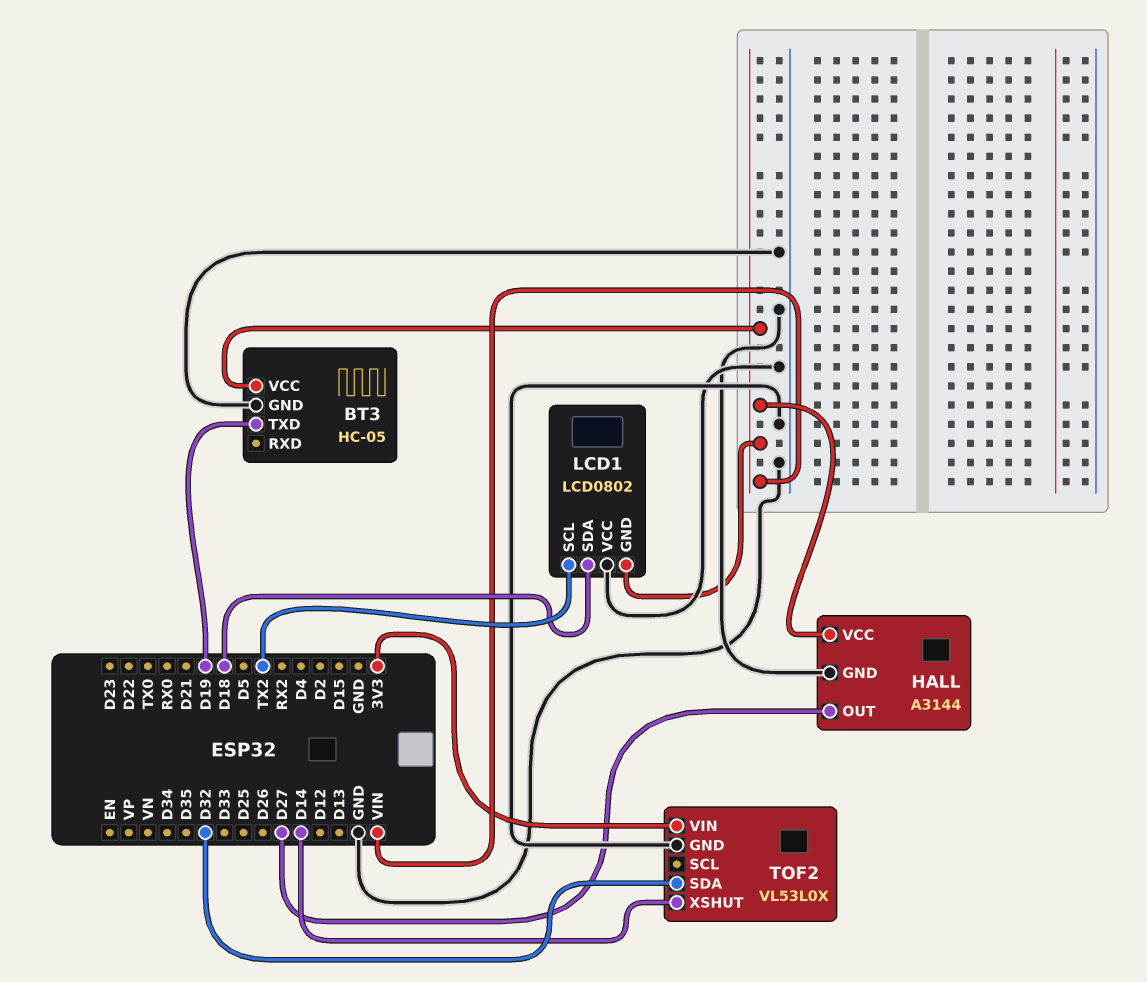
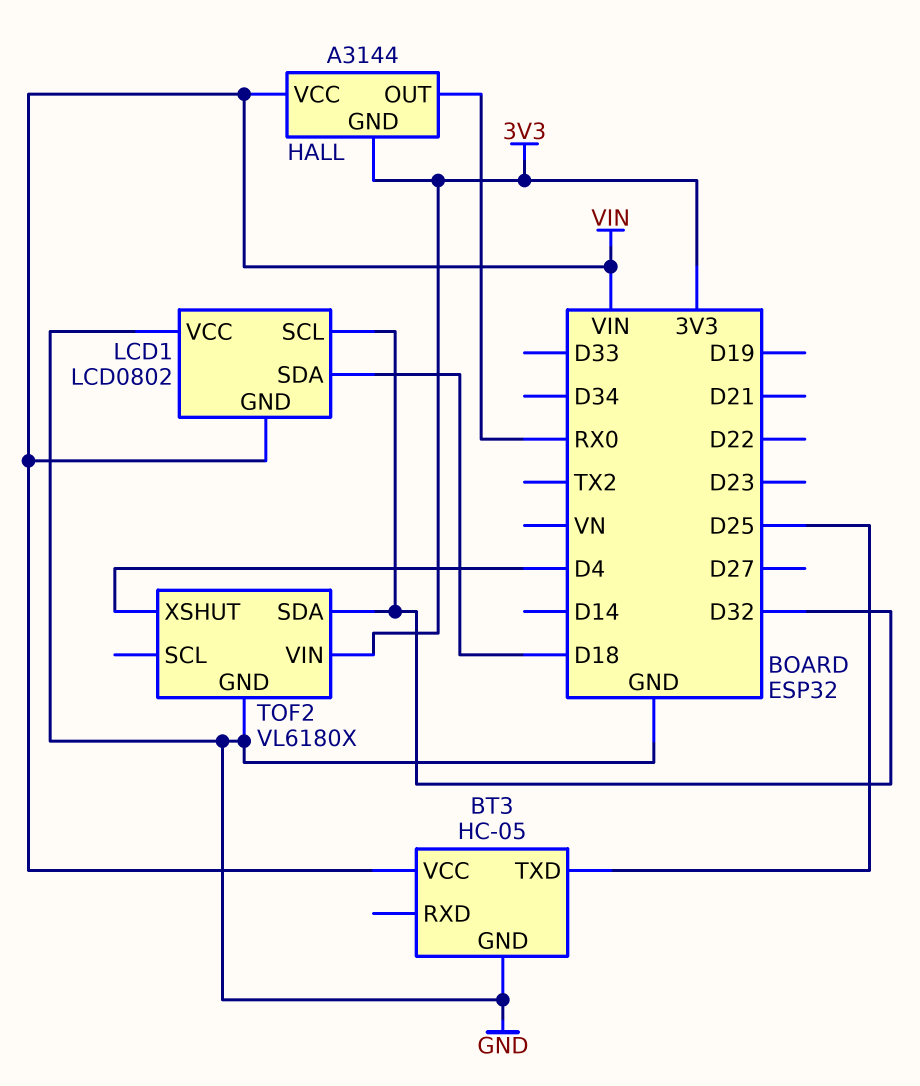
BT3 pin TXD: D19 -> D25
HALL pin GND: GND -> 3V3
HALL pin OUT: D27 -> RX0
LCD1 pin SCL: TX2 -> D32
TOF2: VL53L0X -> VL6180X
TOF2 pin XSHUT: D14 -> D4

